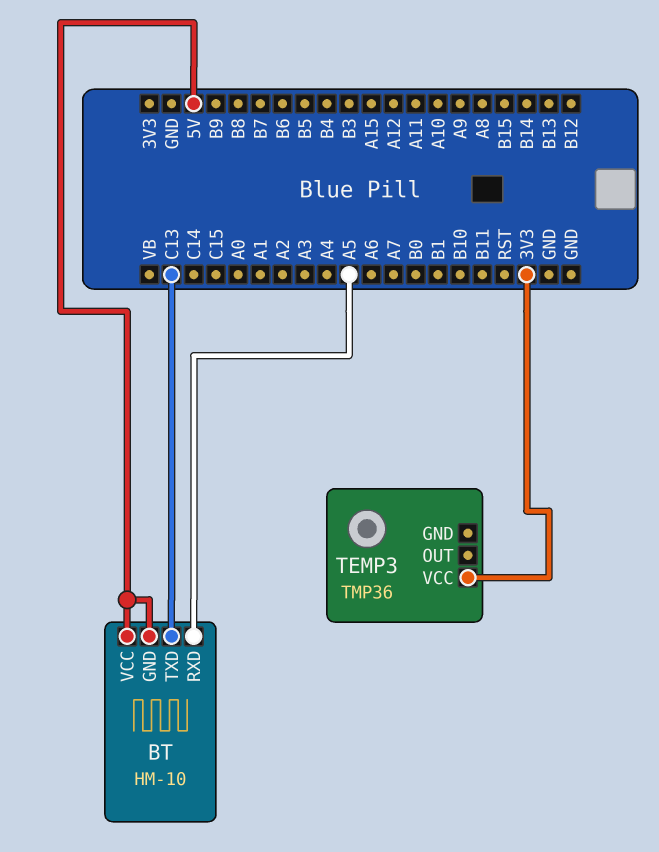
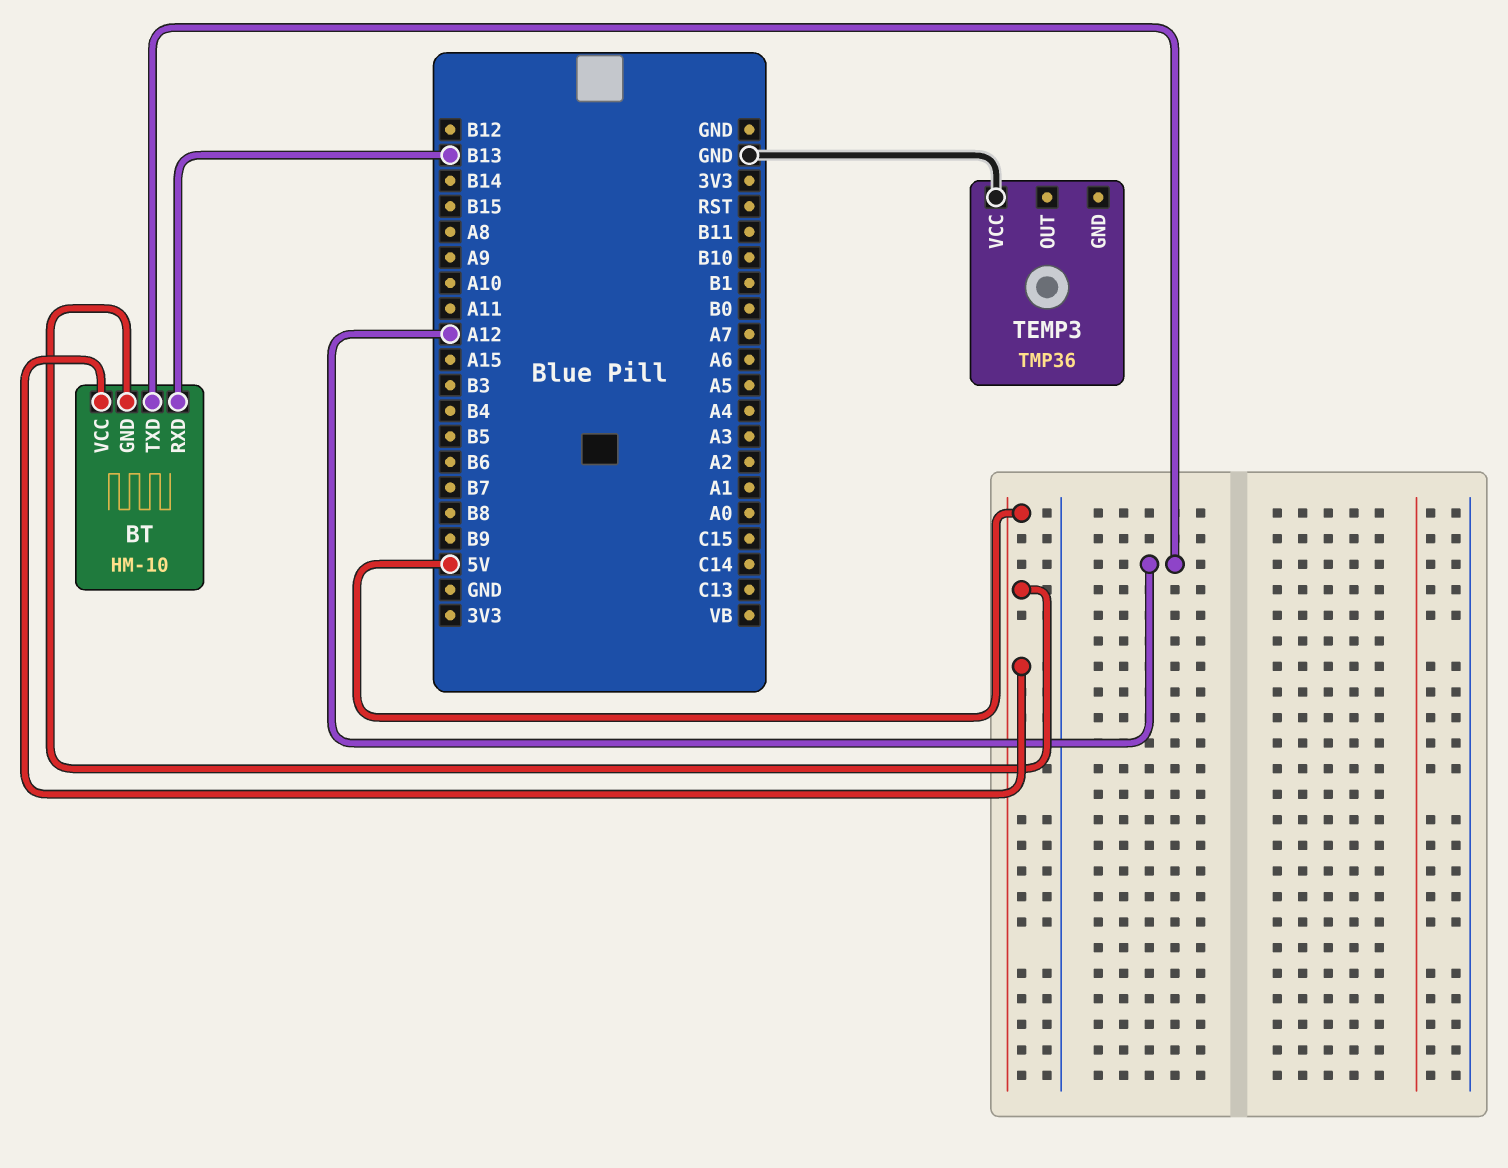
BT pin RXD: A5 -> B13
BT pin TXD: C13 -> A12
TEMP3 pin VCC: 3V3 -> GND

